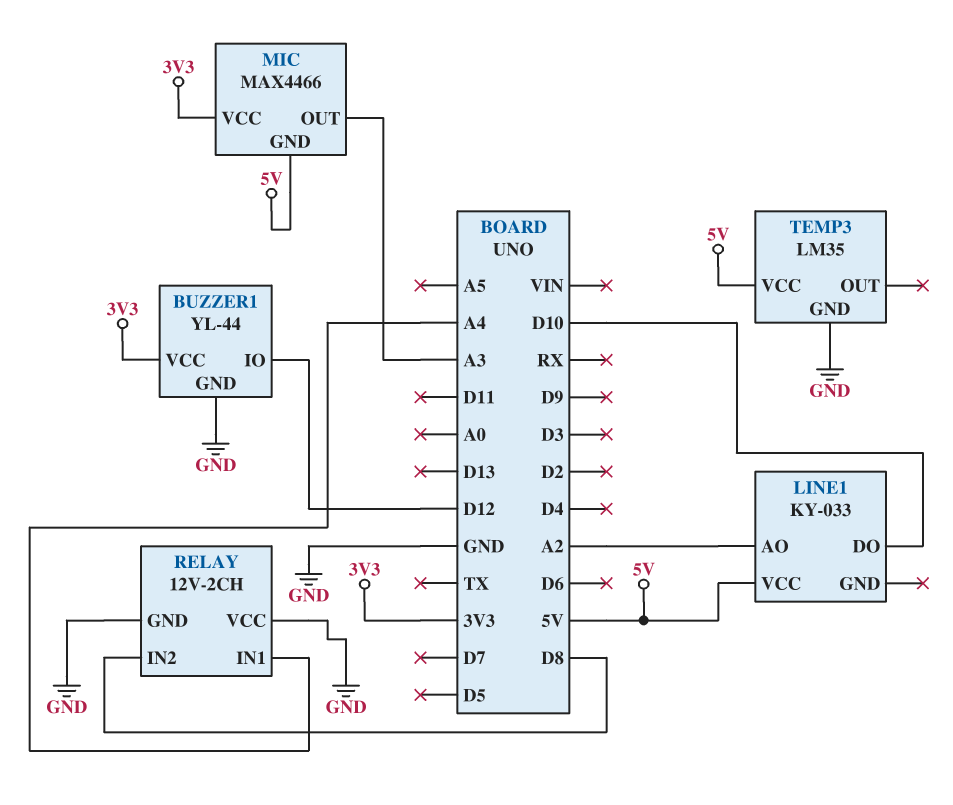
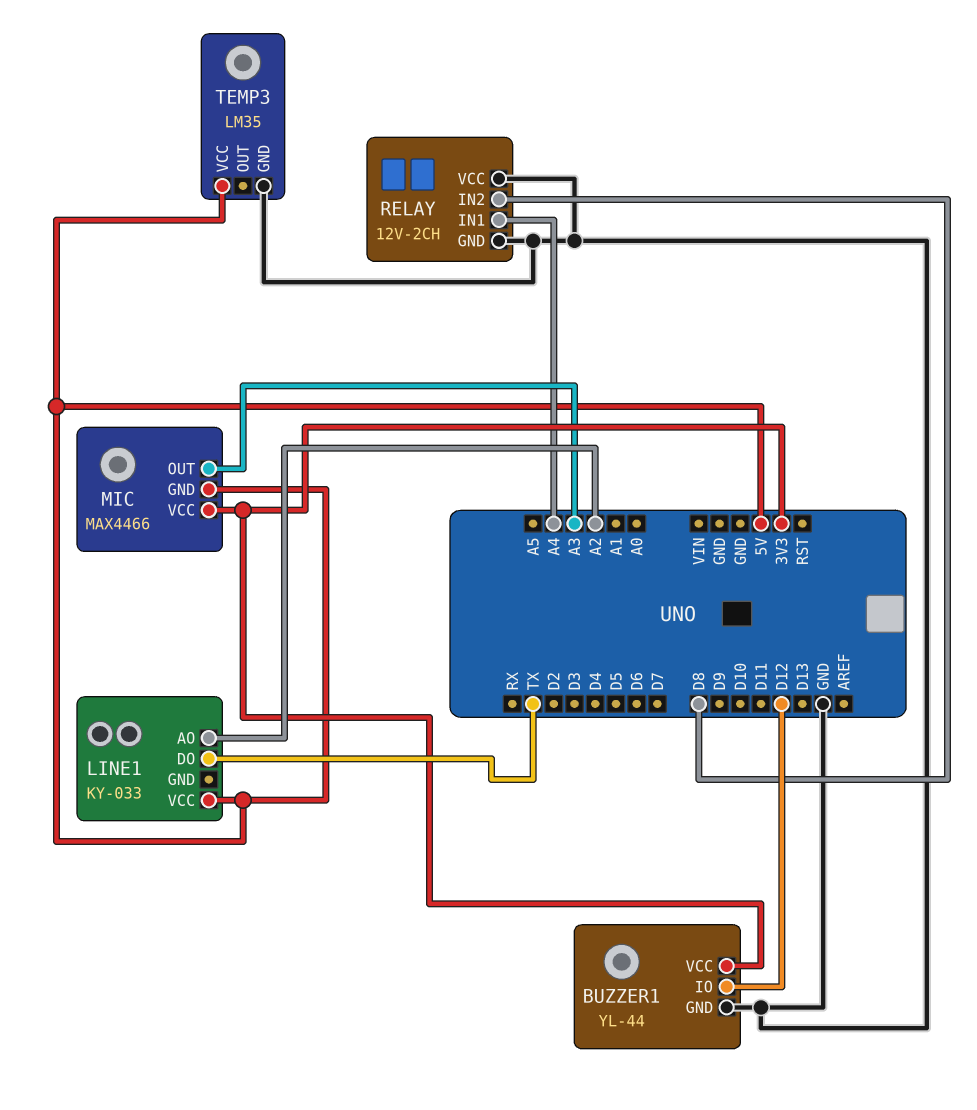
LINE1 pin DO: D10 -> TX

